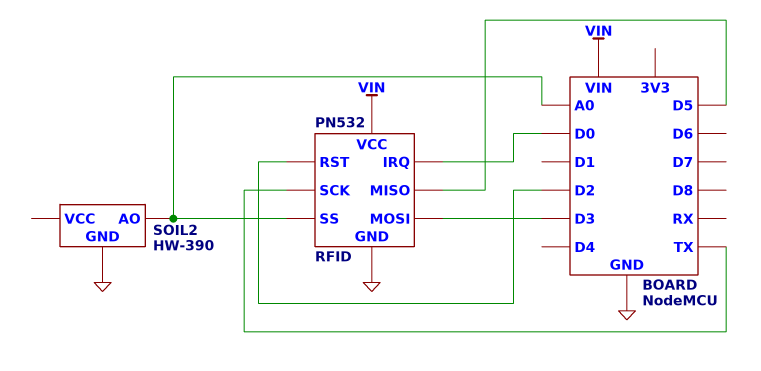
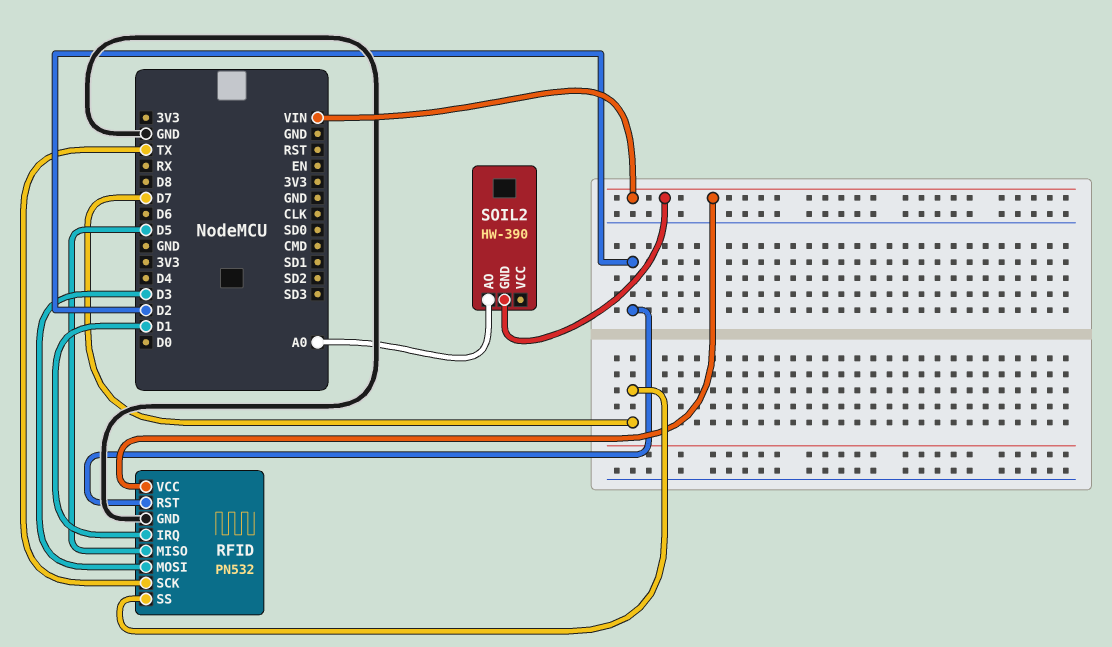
RFID pin IRQ: D0 -> D1
RFID pin SS: A0 -> D7
SOIL2 pin GND: GND -> VIN

